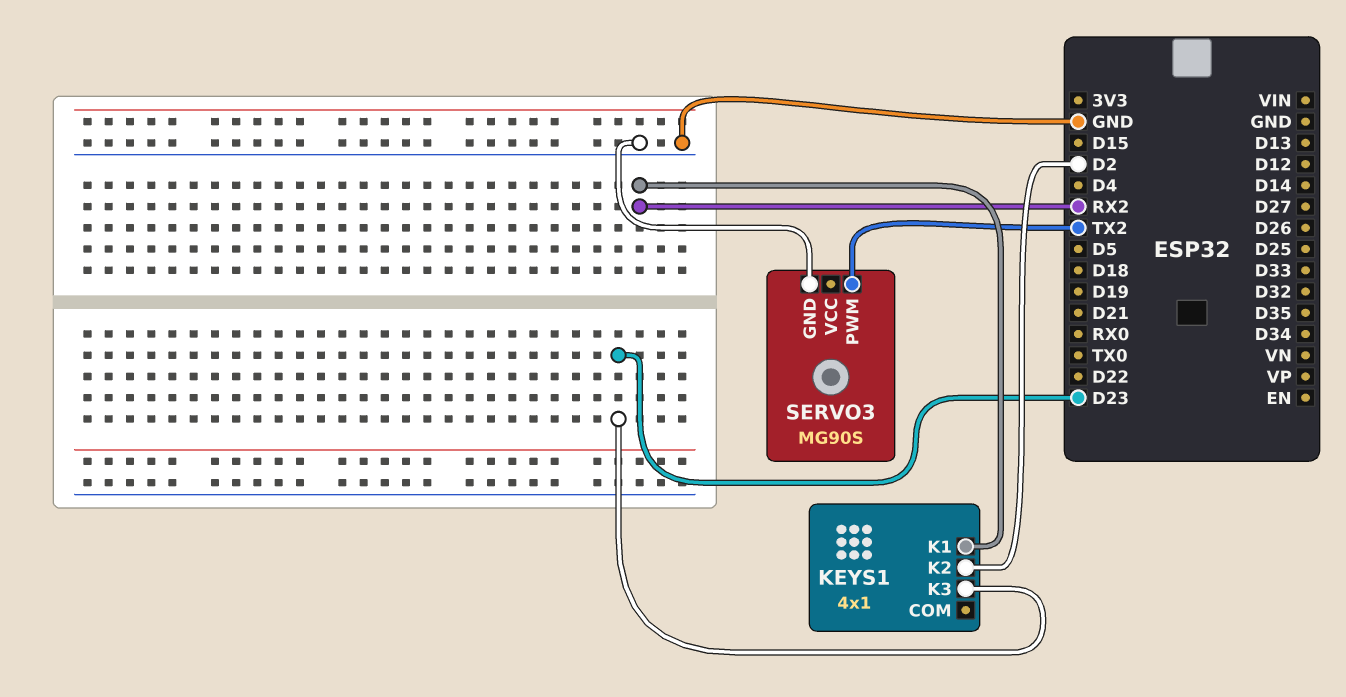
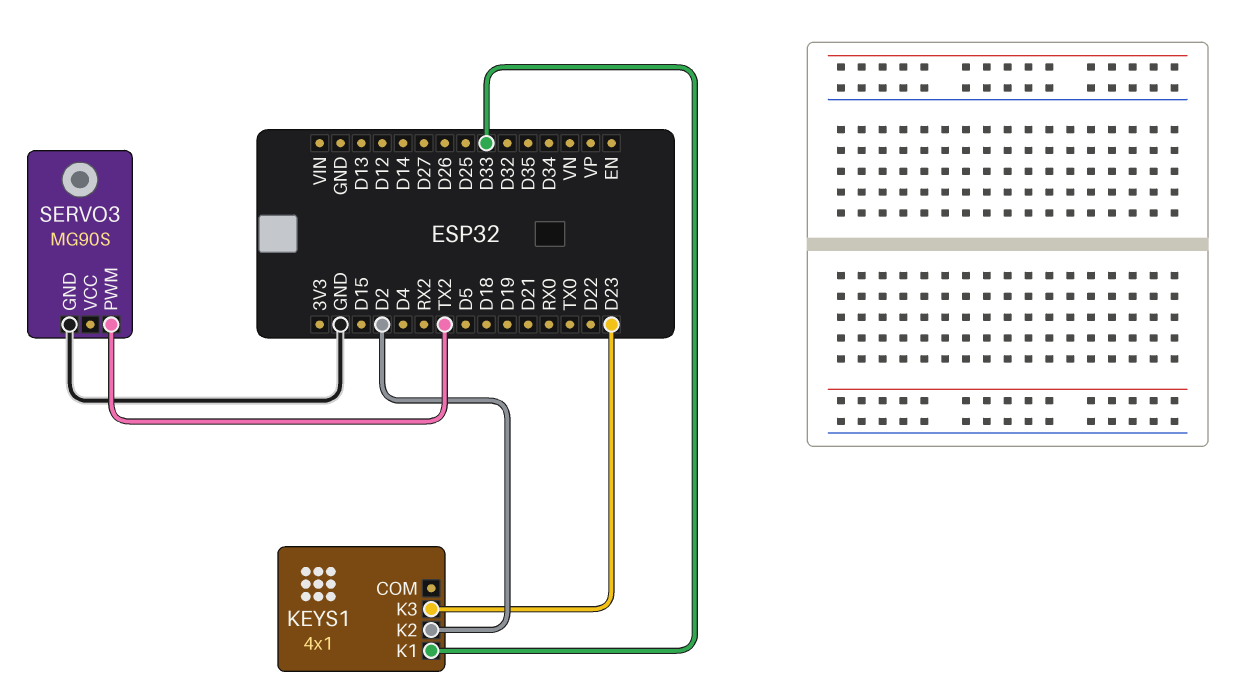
KEYS1 pin K1: RX2 -> D33

